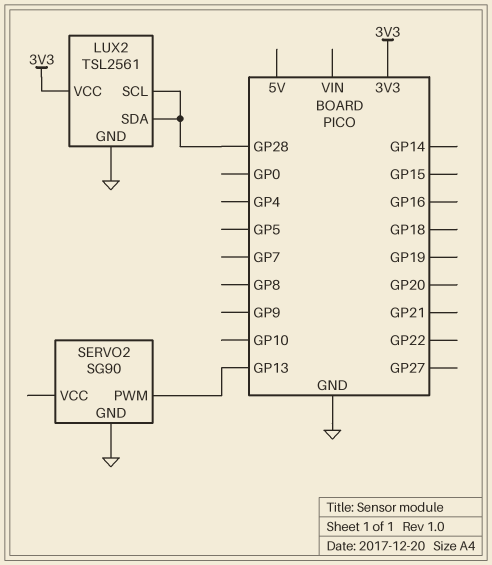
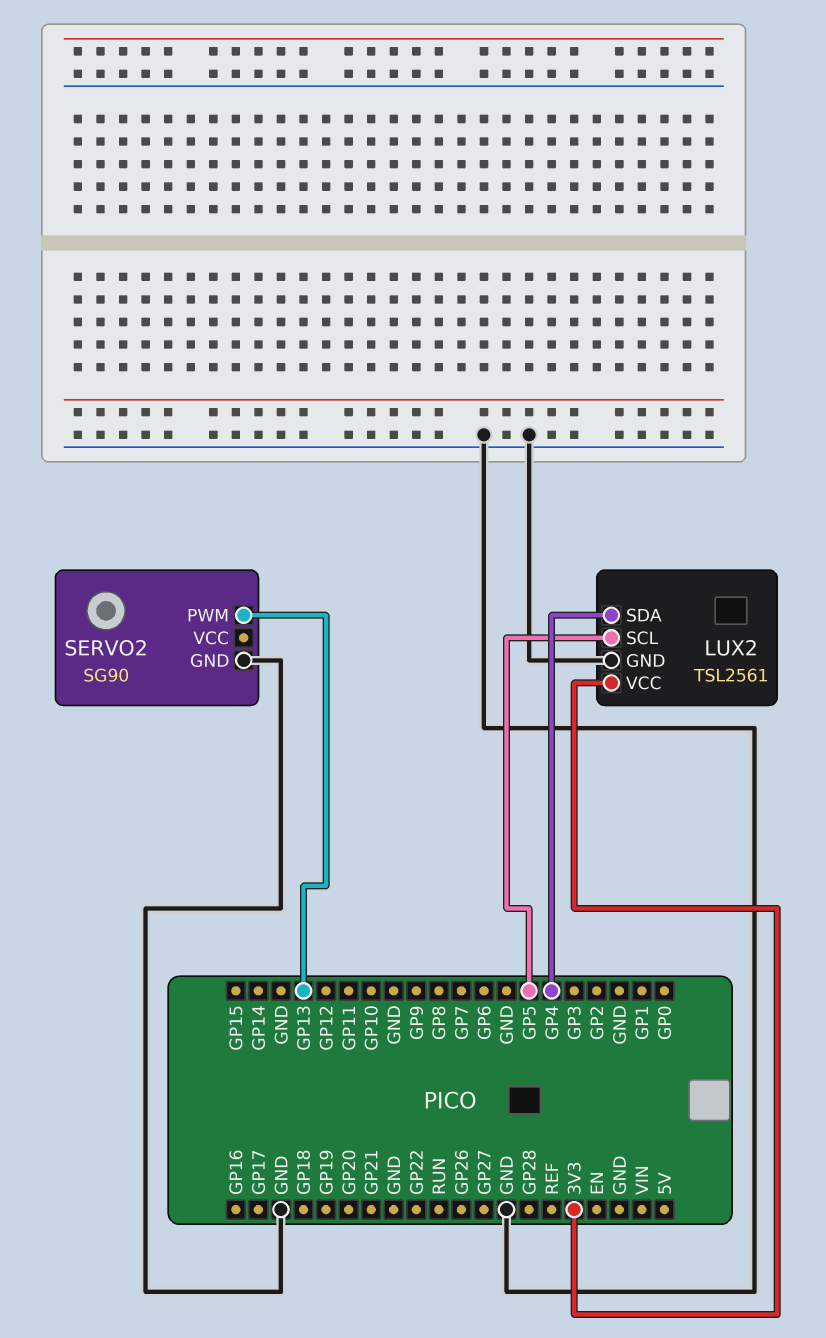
LUX2 pin SCL: GP28 -> GP5
LUX2 pin SDA: GP28 -> GP4

